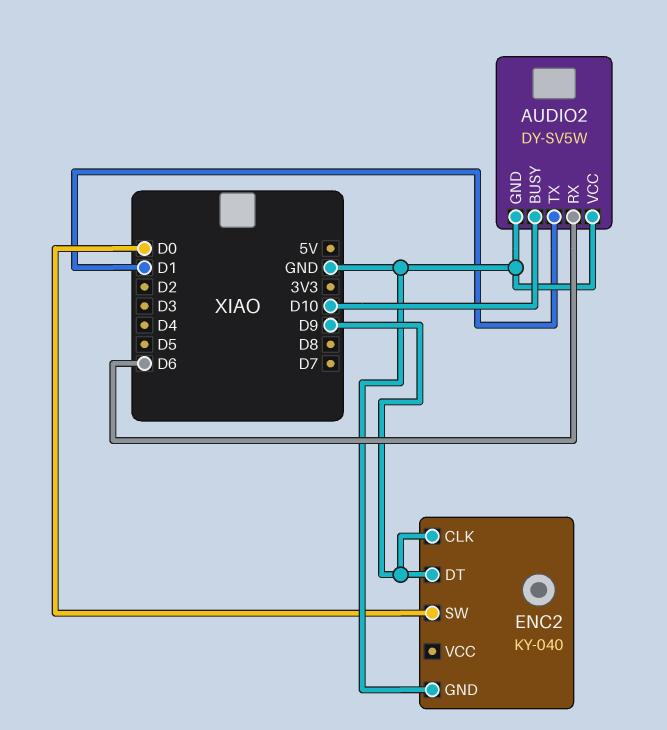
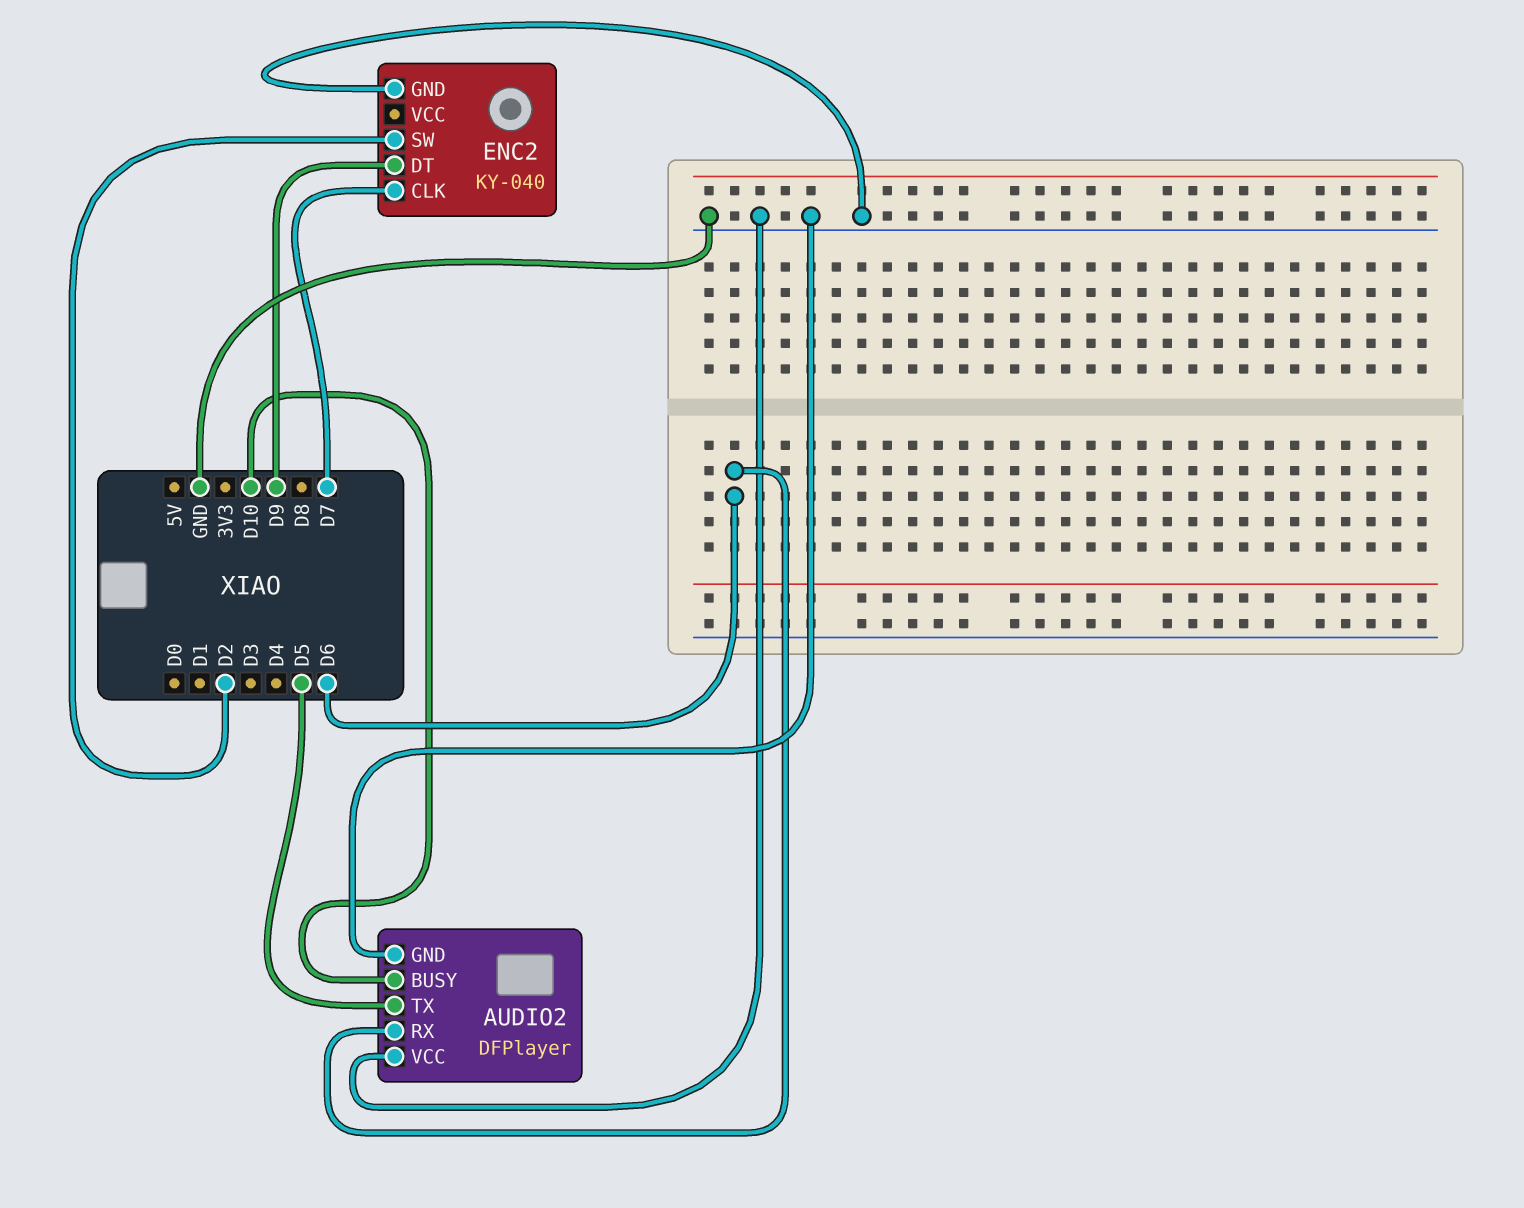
AUDIO2: DY-SV5W -> DFPlayer
AUDIO2 pin TX: D1 -> D5
ENC2 pin CLK: D9 -> D7
ENC2 pin SW: D0 -> D2

